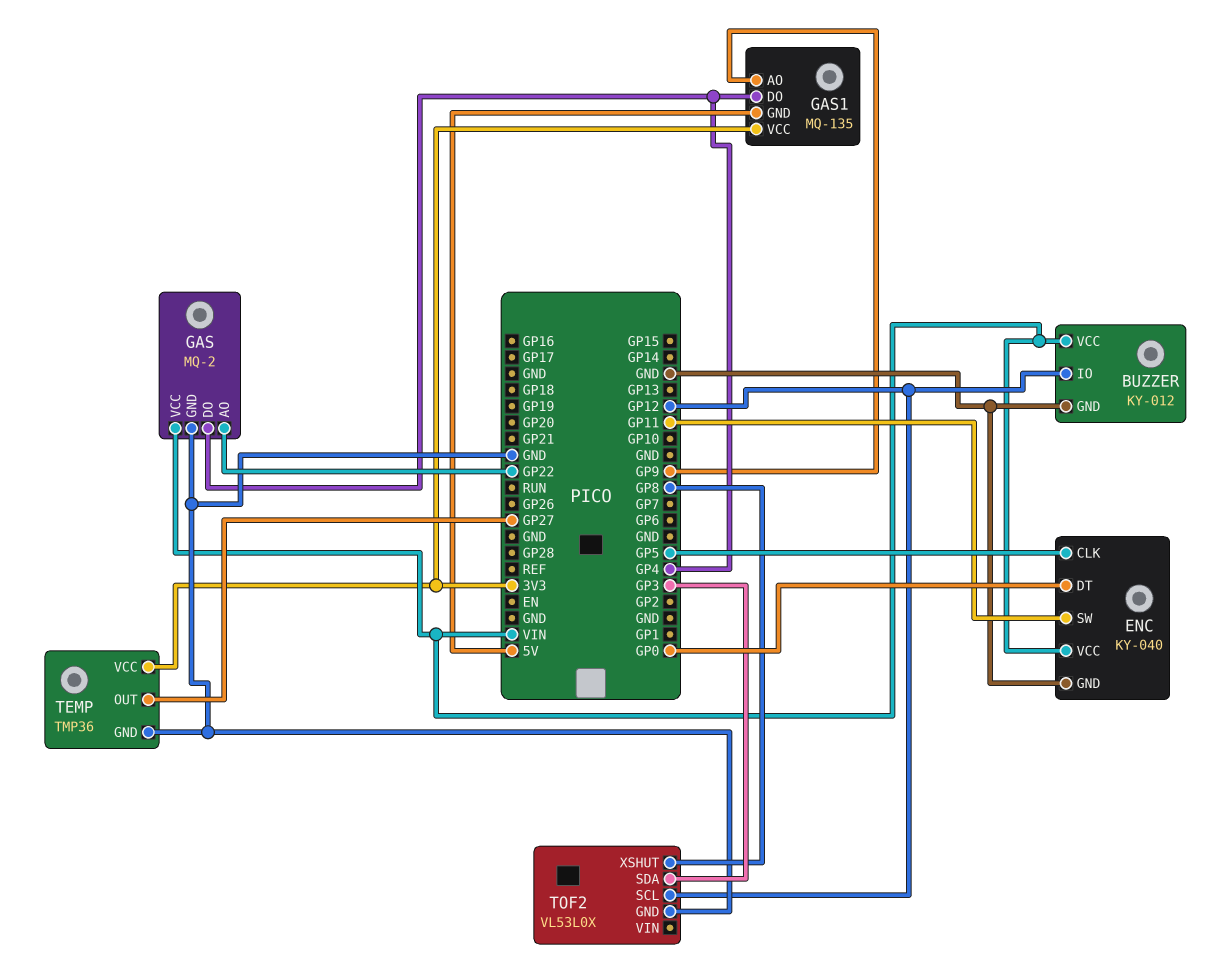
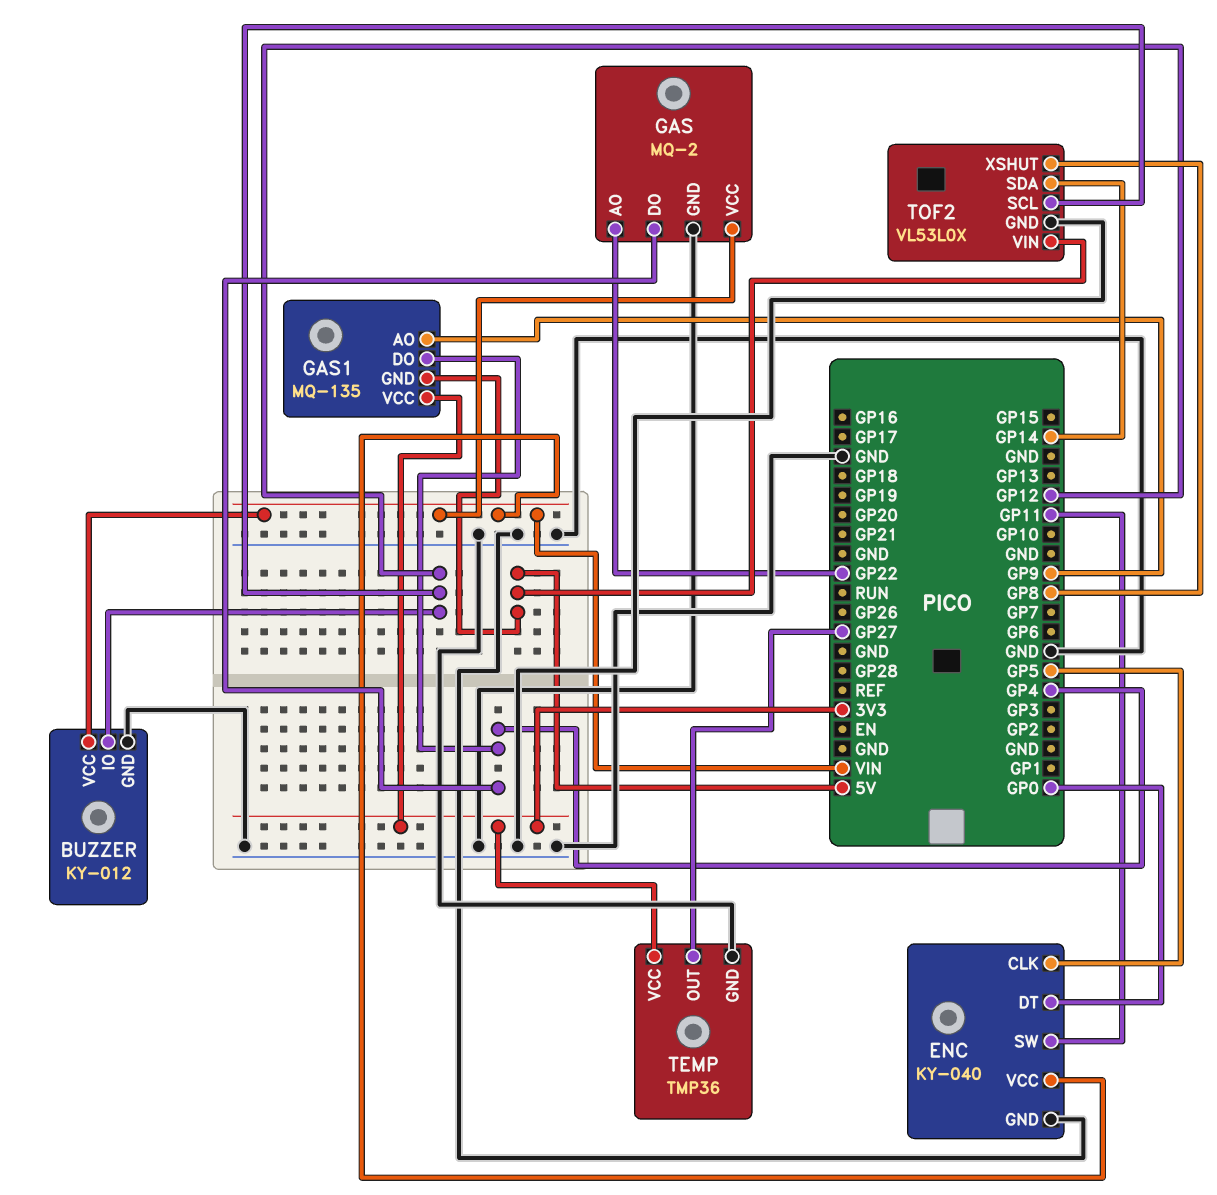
TOF2 pin SDA: GP3 -> GP14
TOF2 pin VIN: none -> 5V

